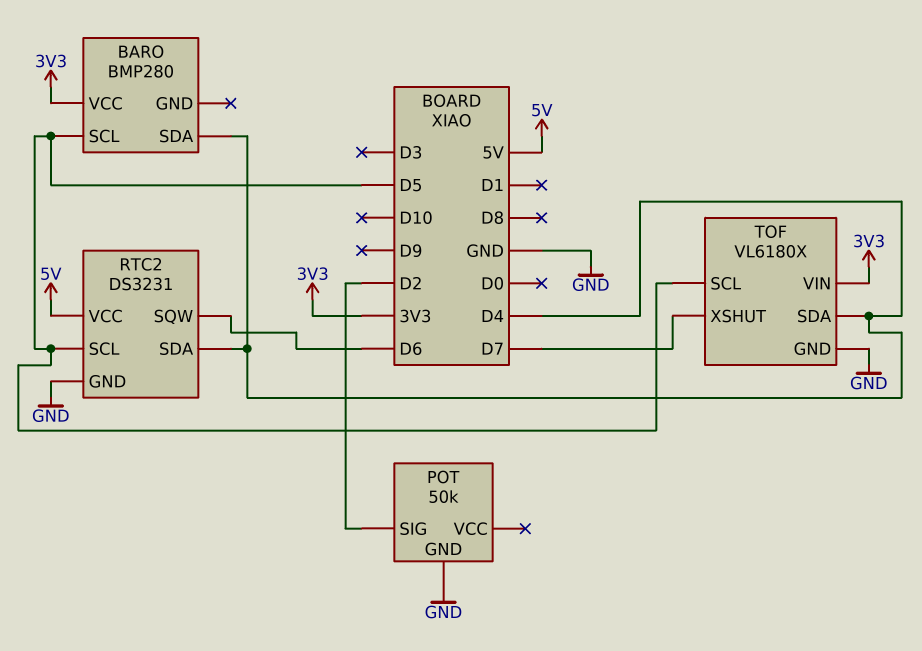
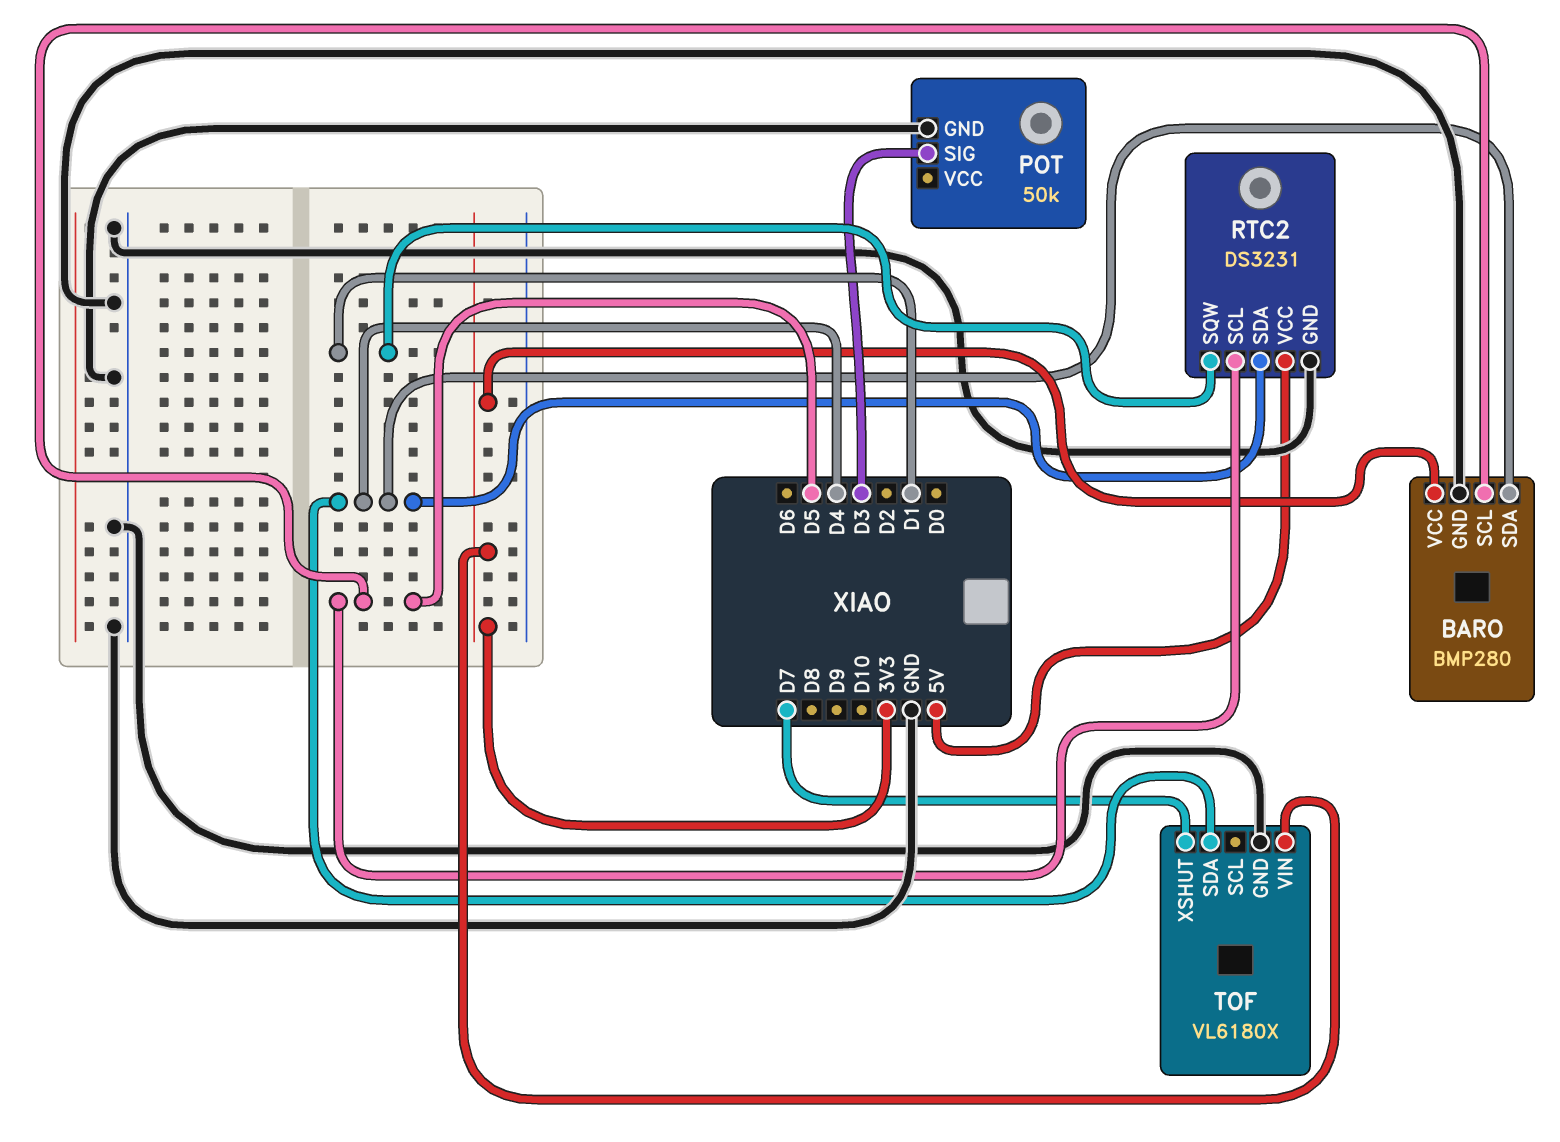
BARO pin GND: none -> GND
POT pin SIG: D2 -> D3
RTC2 pin SQW: D6 -> D1
TOF pin SCL: D5 -> none

